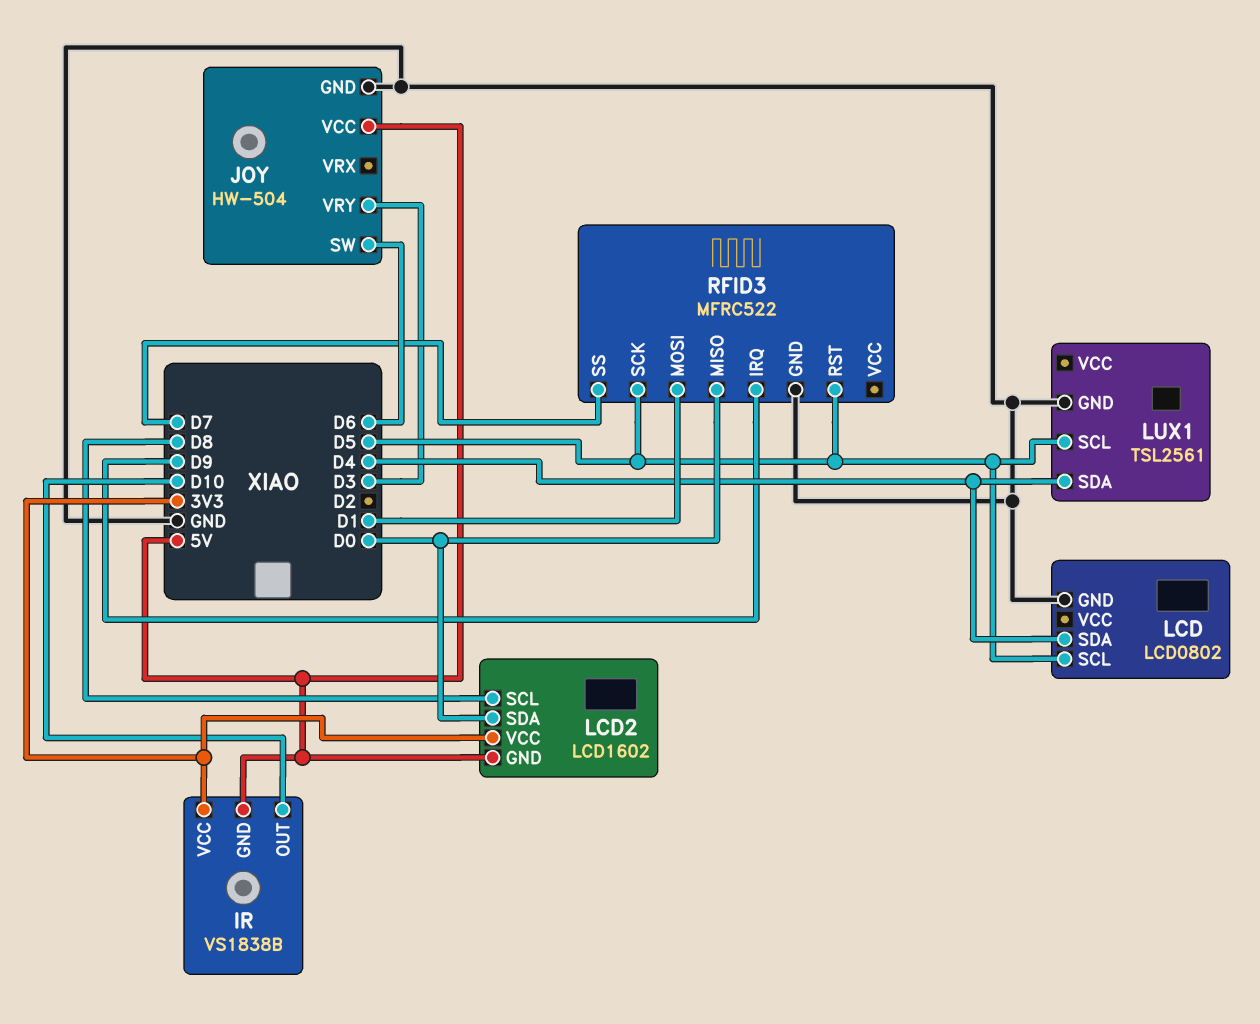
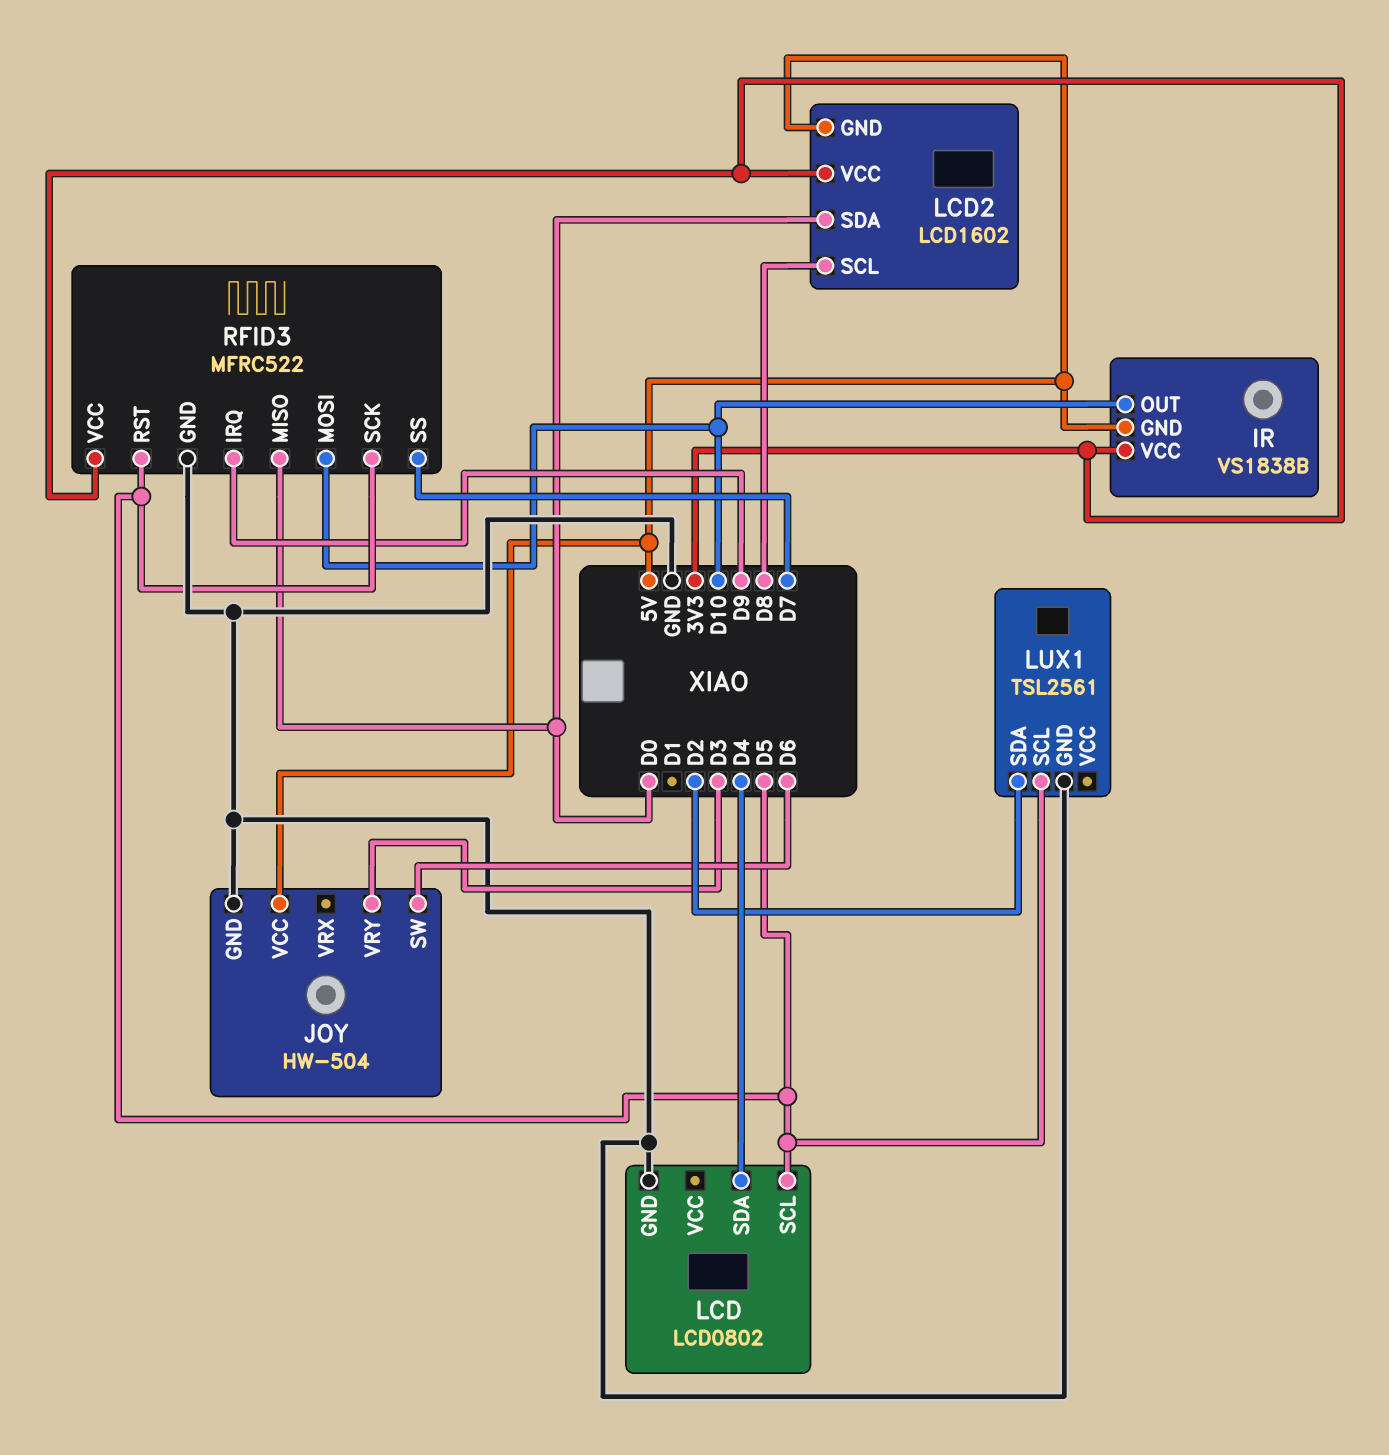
LUX1 pin SDA: D4 -> D2
RFID3 pin MOSI: D1 -> D10
RFID3 pin VCC: none -> 3V3

